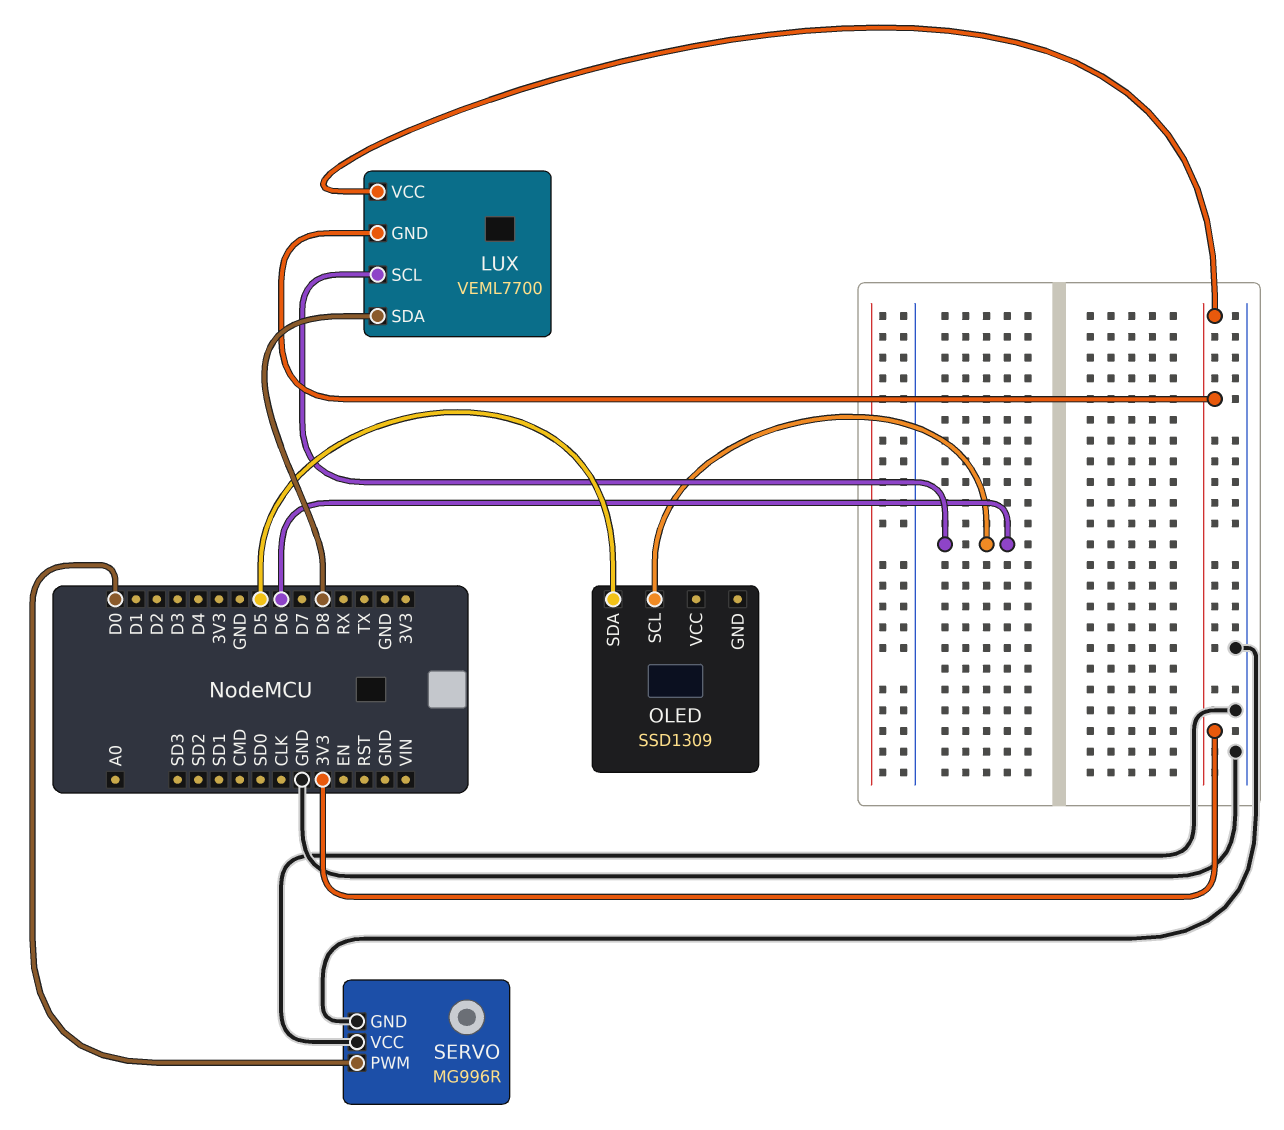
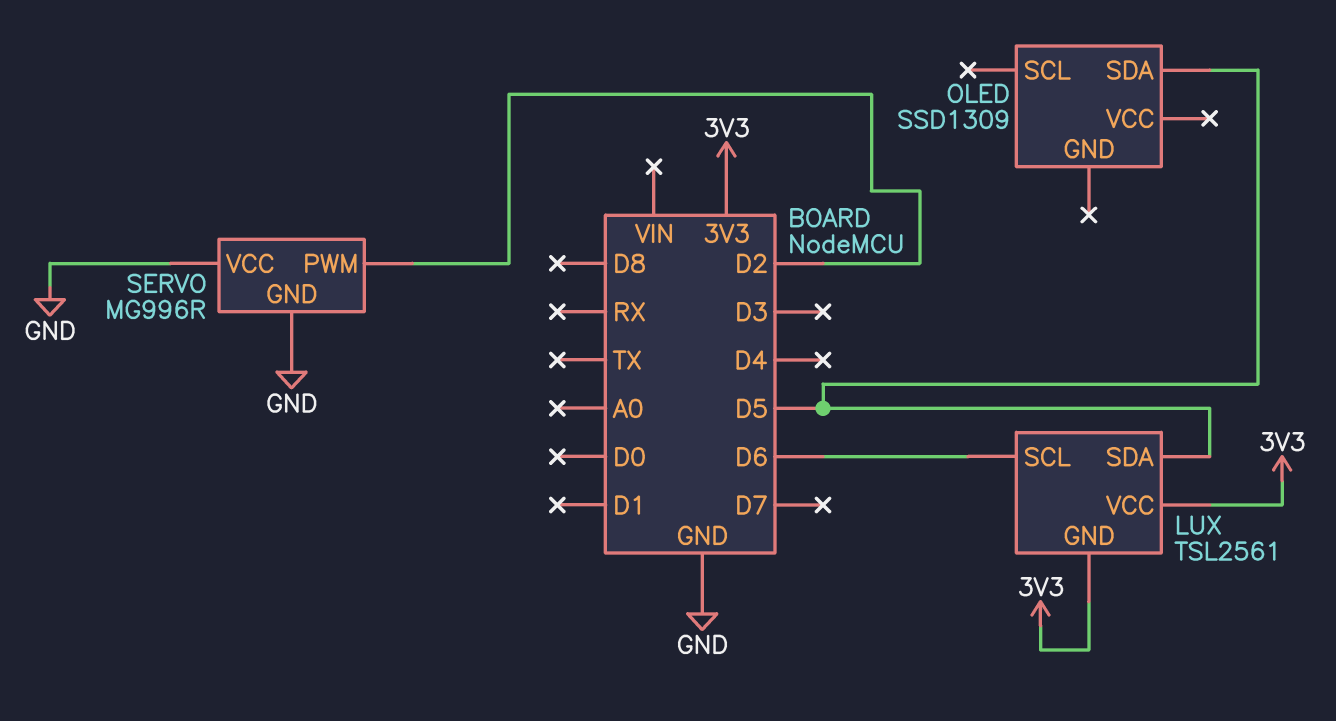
LUX: VEML7700 -> TSL2561
LUX pin SDA: D8 -> D5
OLED pin SCL: D6 -> none
SERVO pin PWM: D0 -> D2

